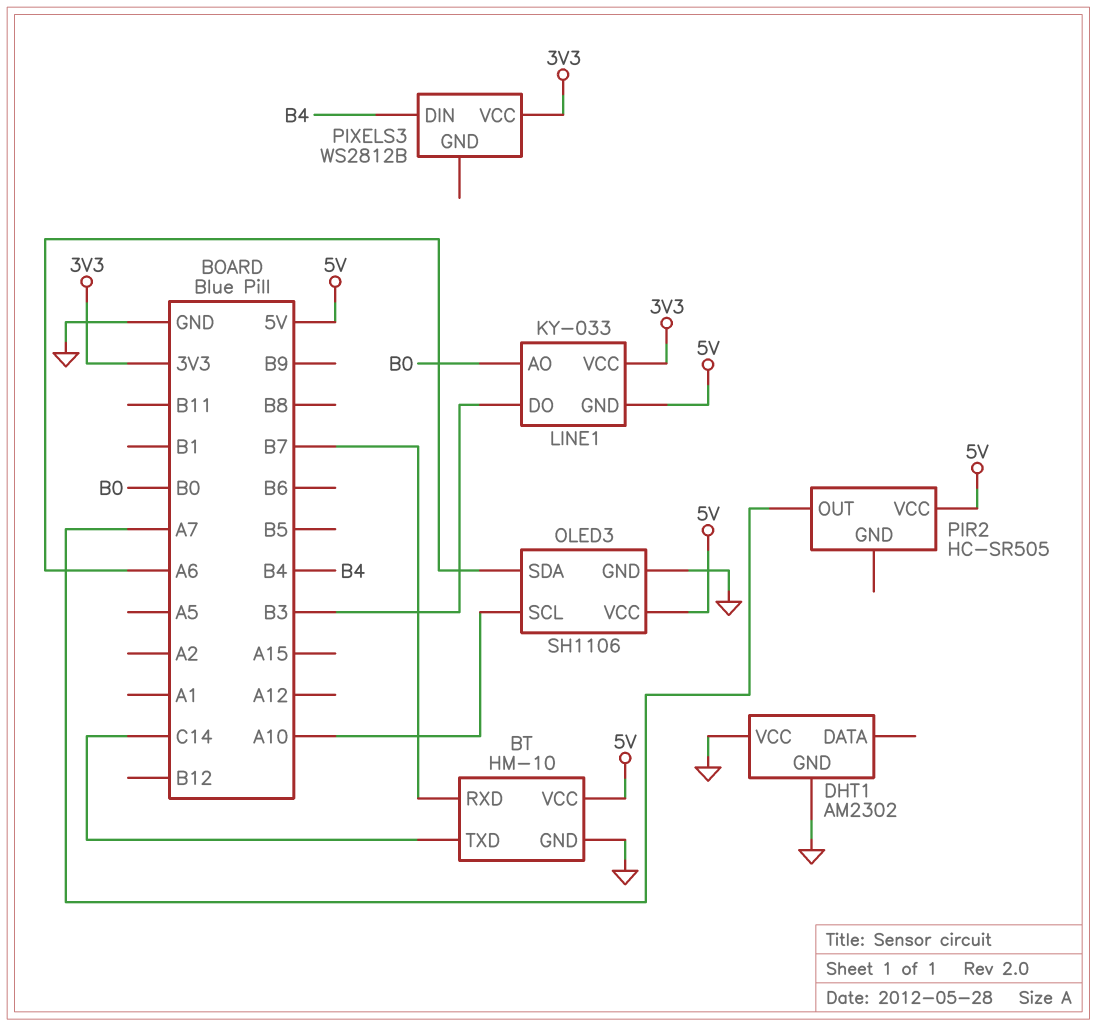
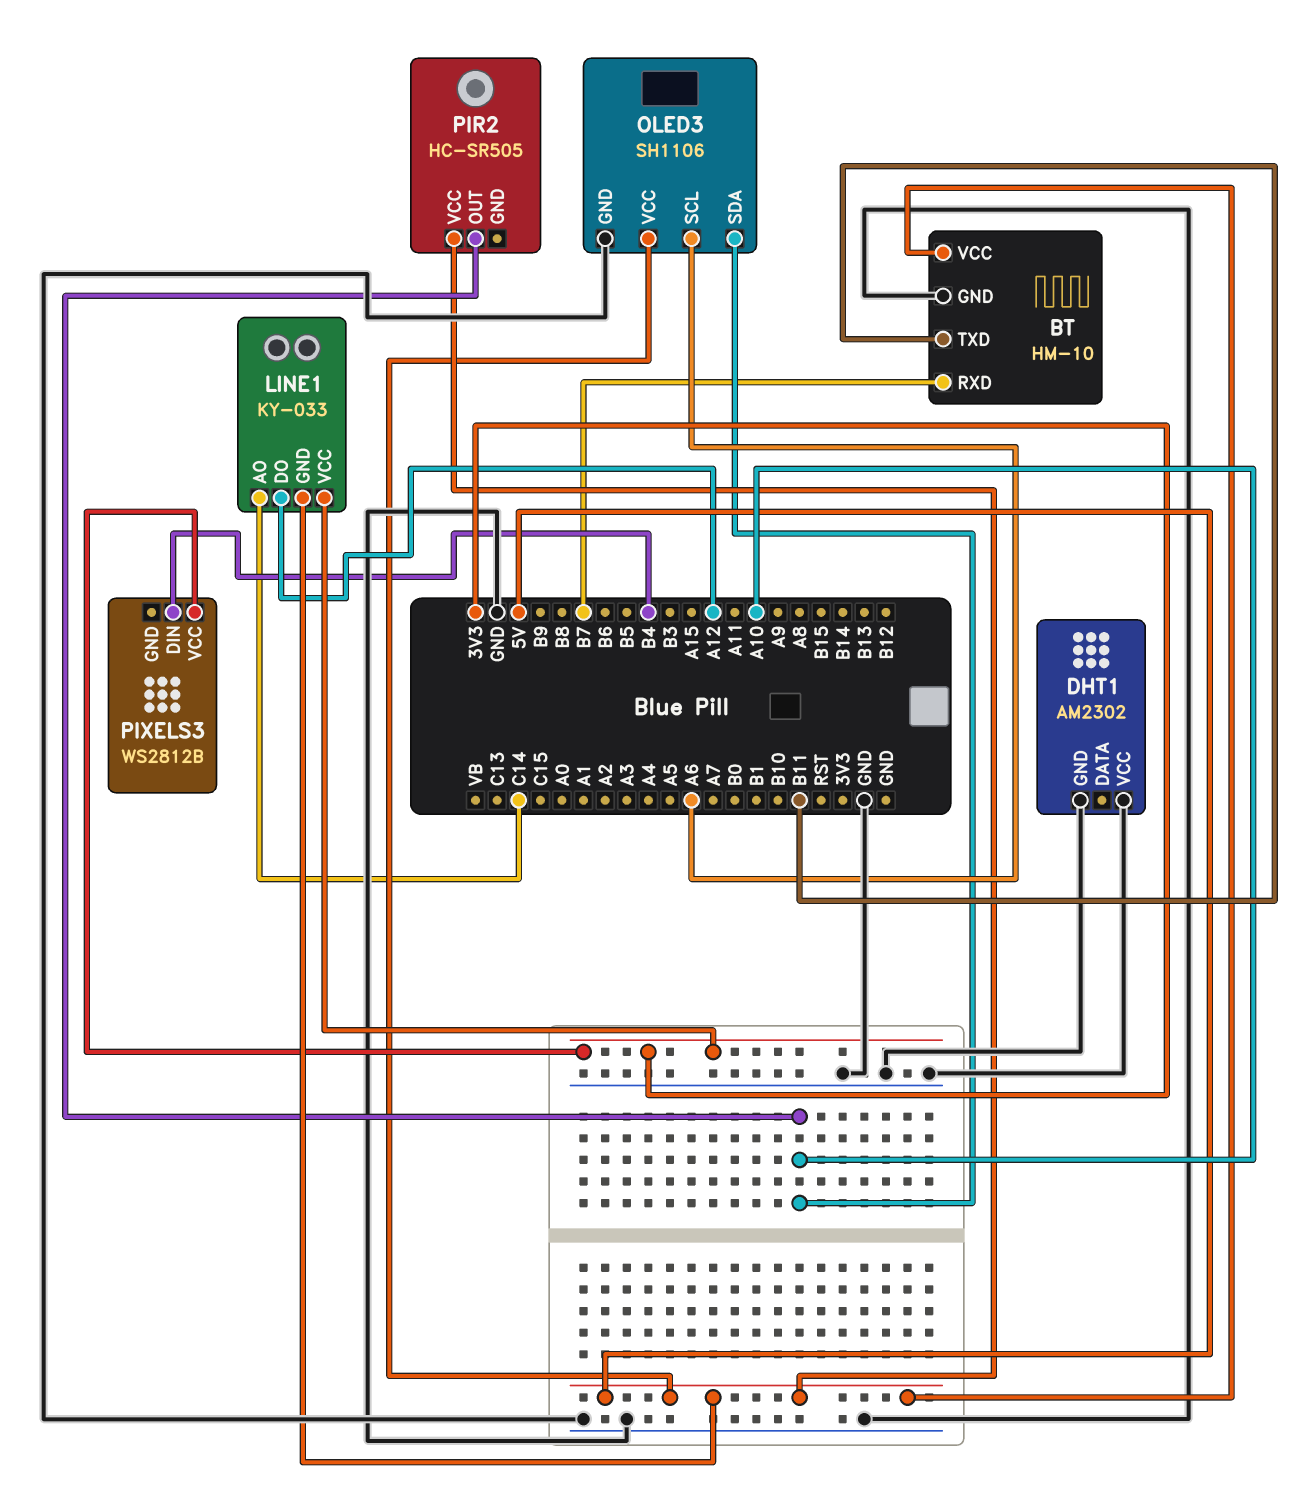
BT pin TXD: C14 -> B11
LINE1 pin AO: B0 -> C14
LINE1 pin DO: B3 -> A12
OLED3 pin SCL: A10 -> A6
OLED3 pin SDA: A6 -> A10
PIR2 pin OUT: A7 -> A10

